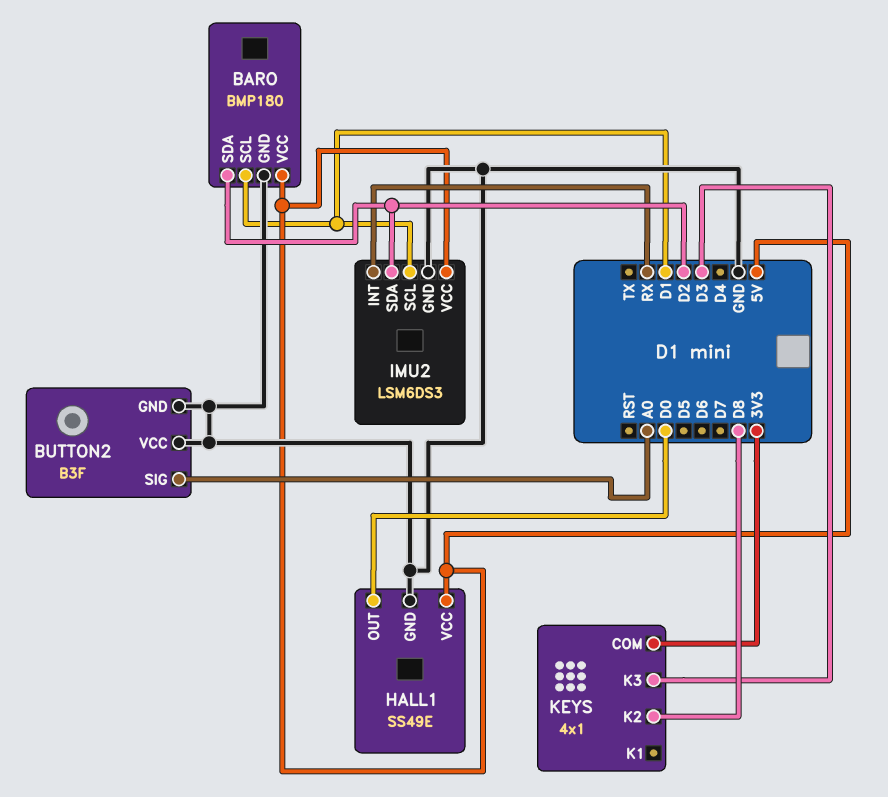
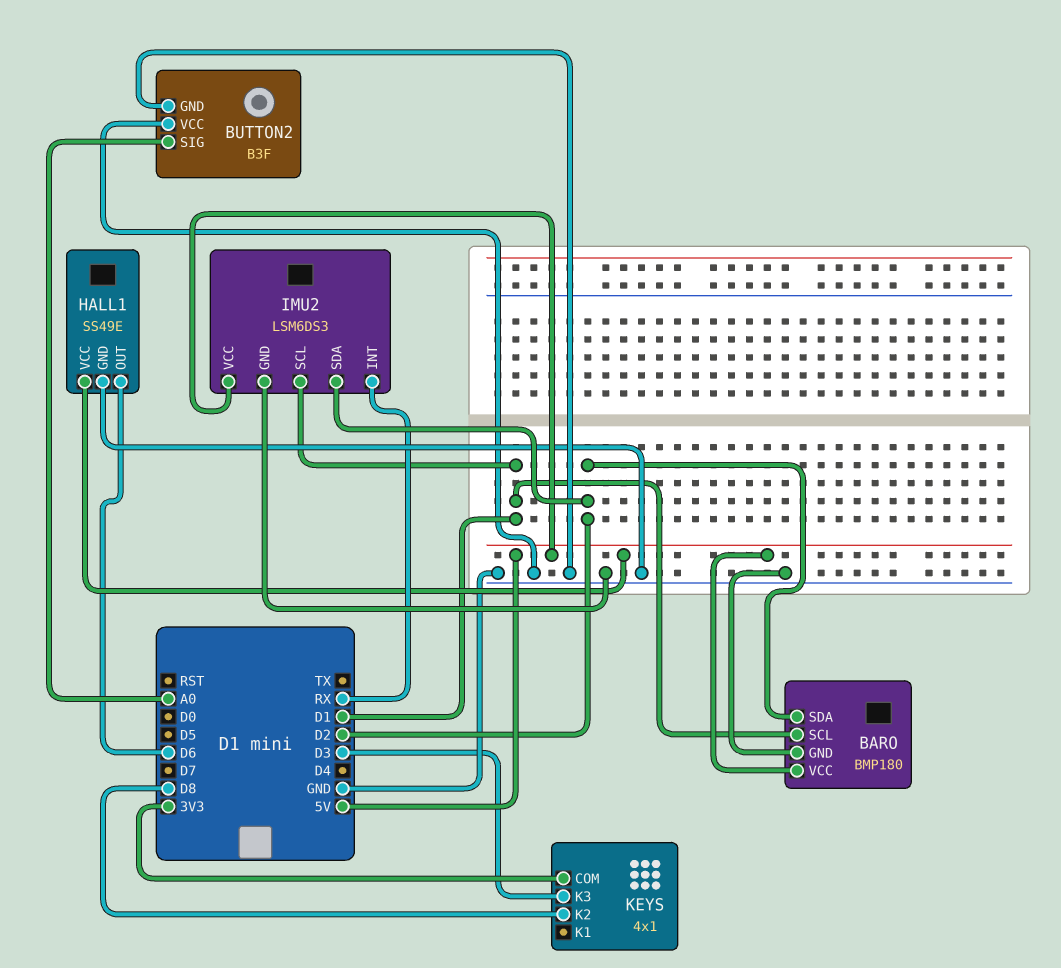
HALL1 pin OUT: D0 -> D6

